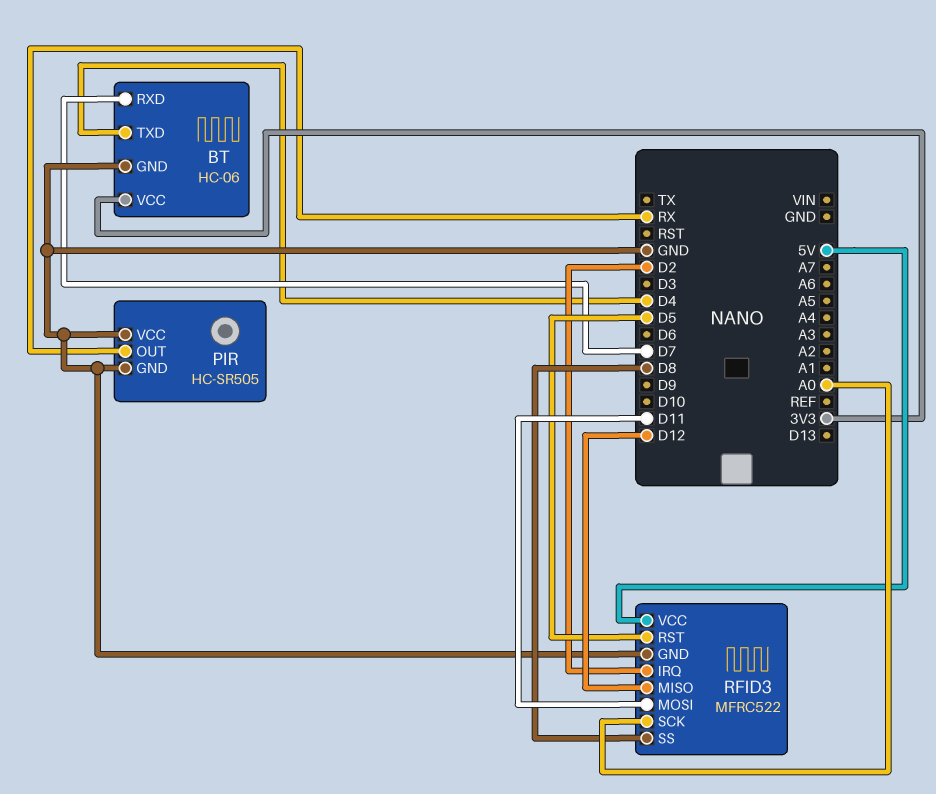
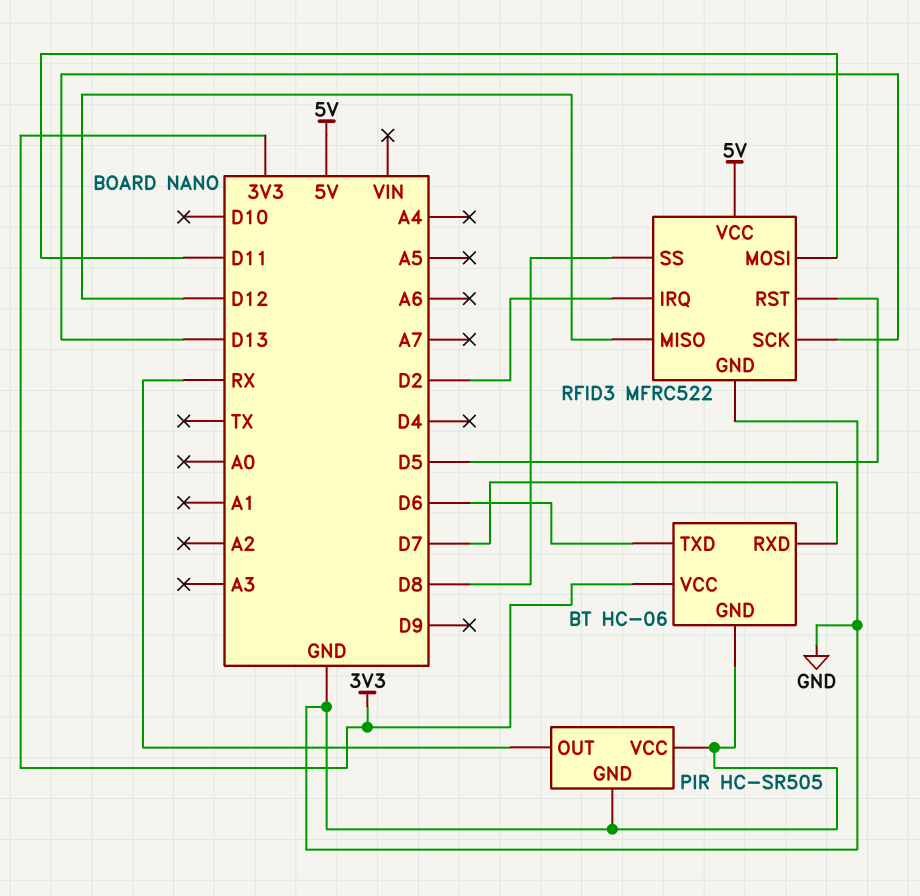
BT pin TXD: D4 -> D6
RFID3 pin SCK: A0 -> D13

